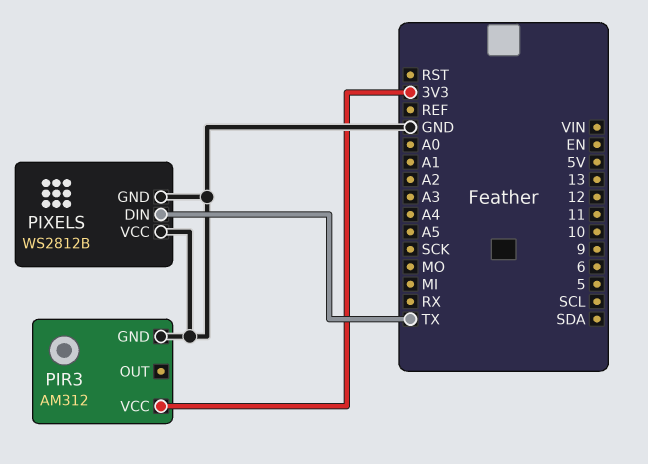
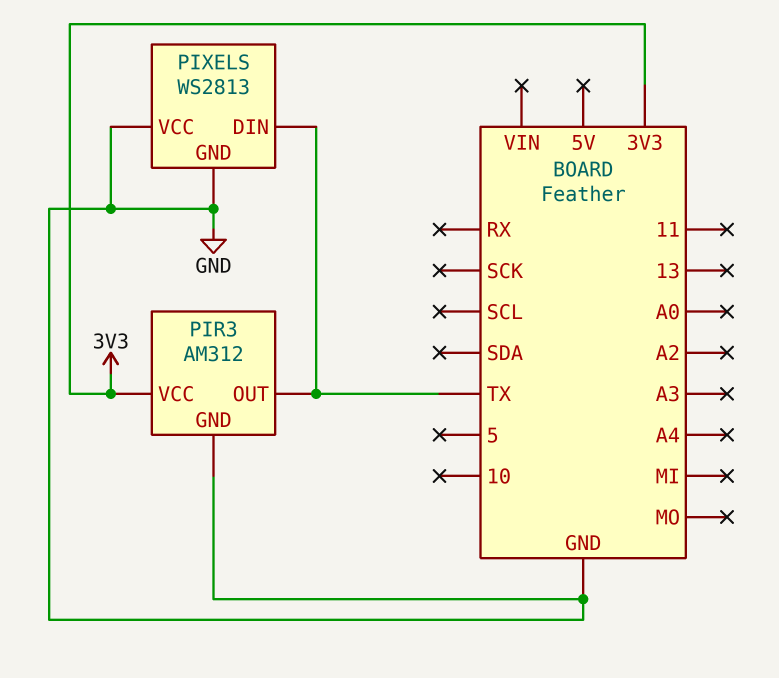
PIR3 pin OUT: none -> TX
PIXELS: WS2812B -> WS2813

